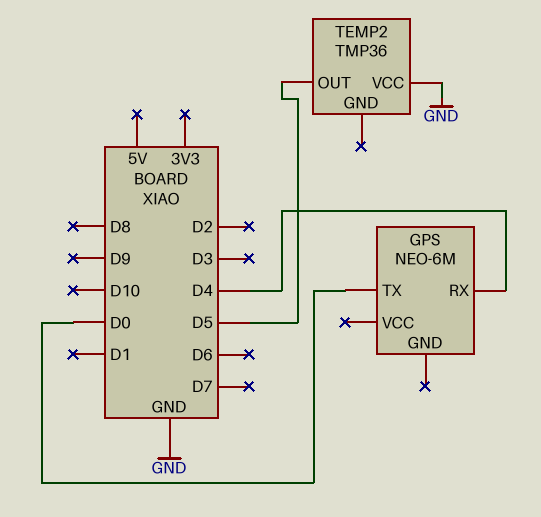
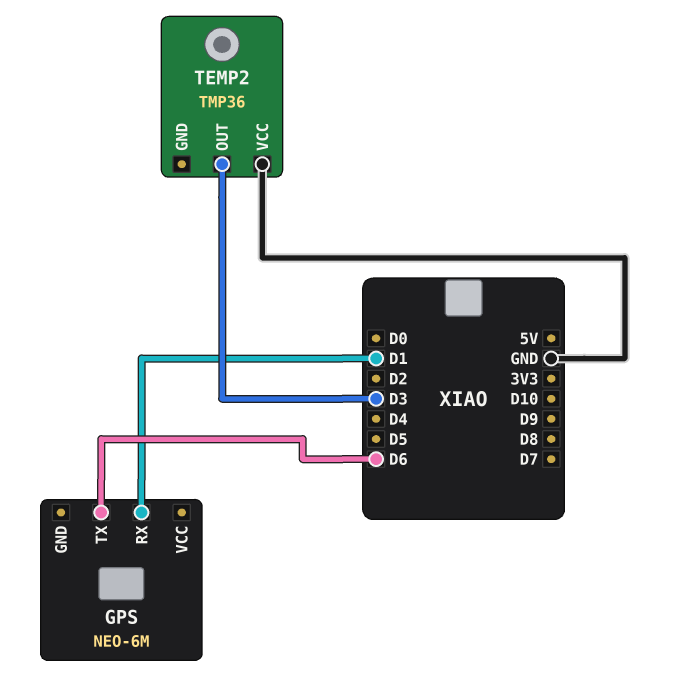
GPS pin RX: D4 -> D1
GPS pin TX: D0 -> D6
TEMP2 pin OUT: D5 -> D3

